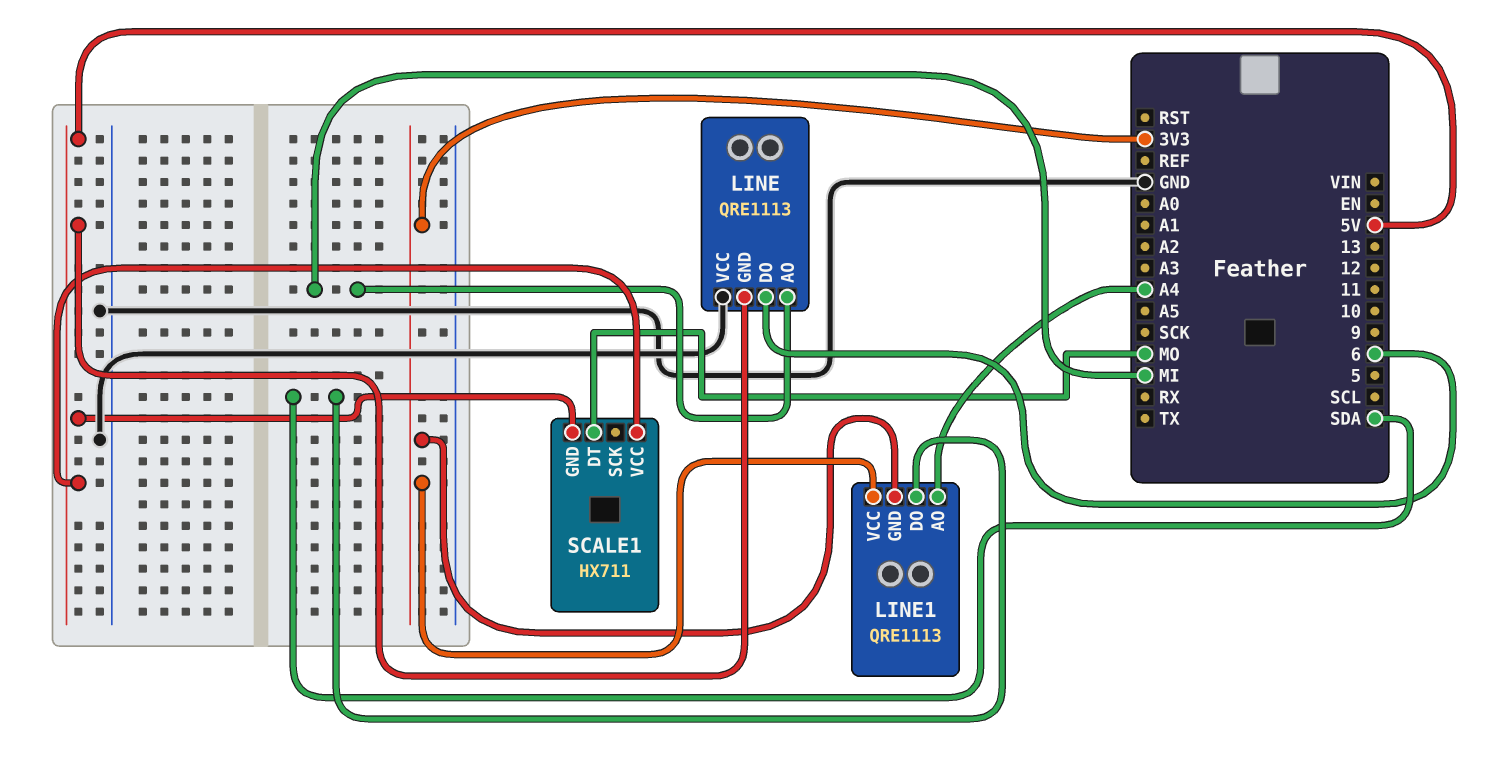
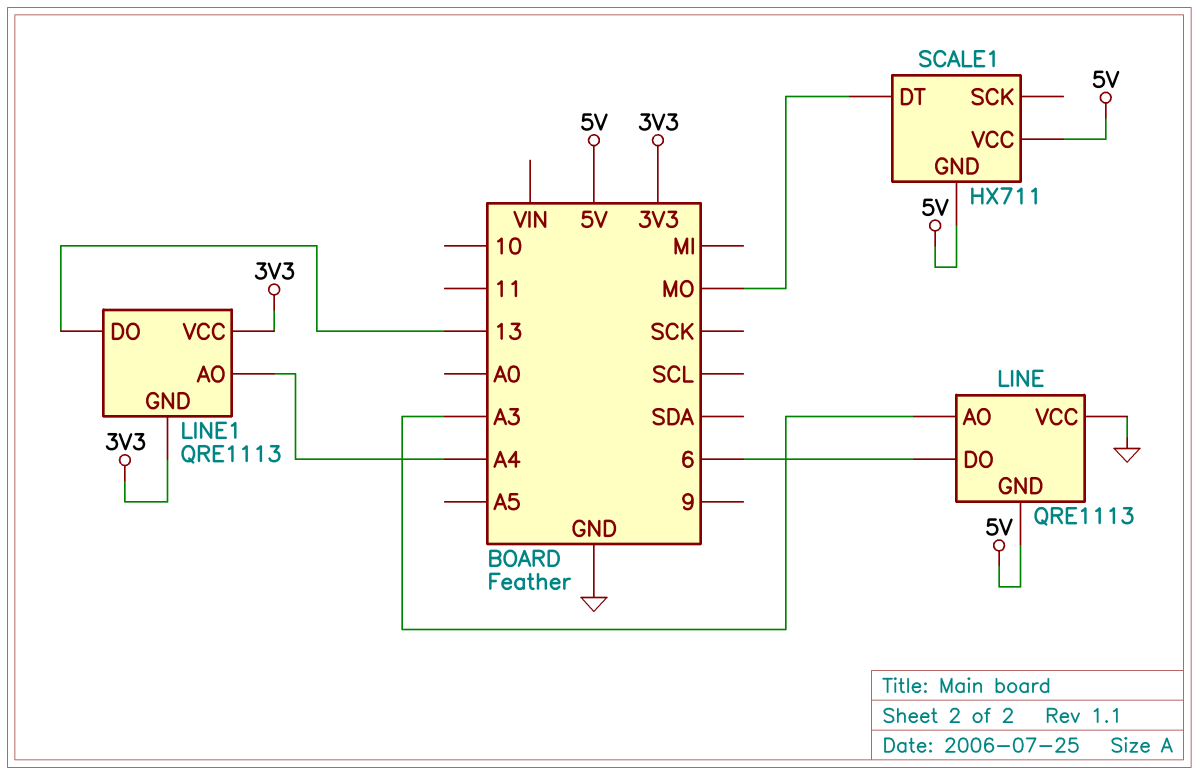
LINE pin AO: MI -> A3
LINE1 pin DO: SDA -> 13

